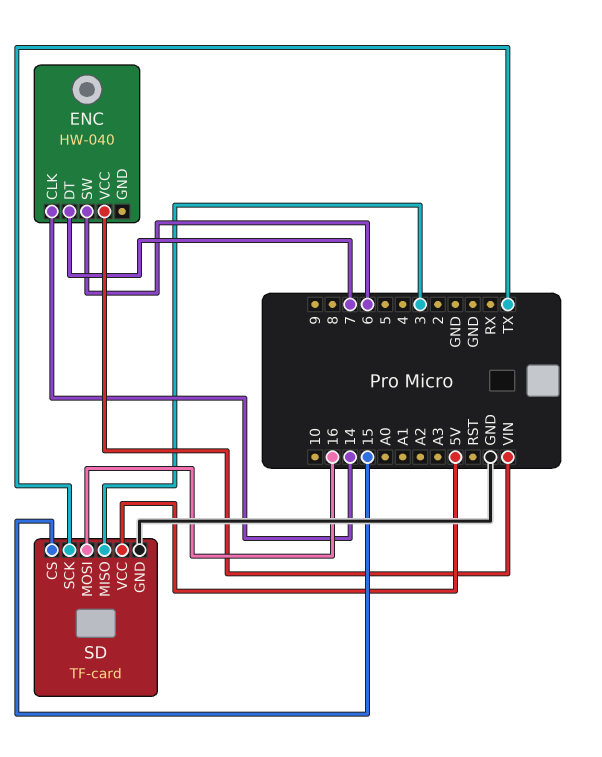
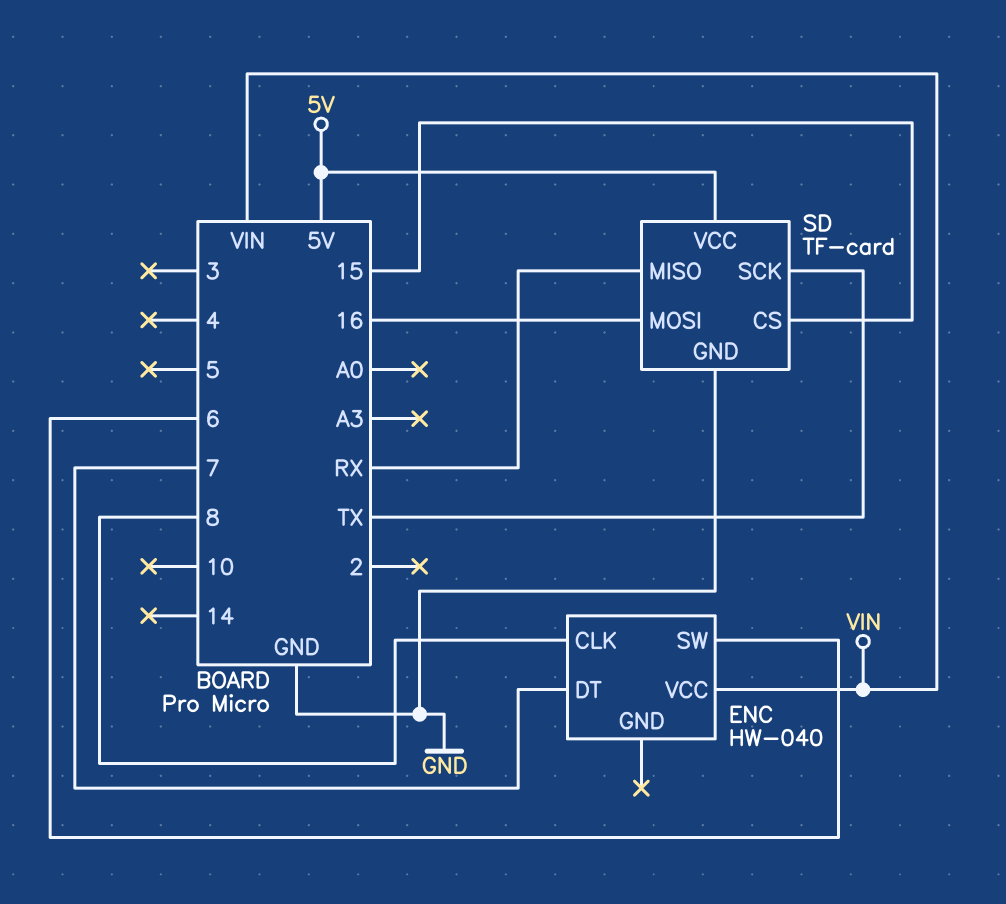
ENC pin CLK: 14 -> 8
SD pin MISO: 3 -> RX

